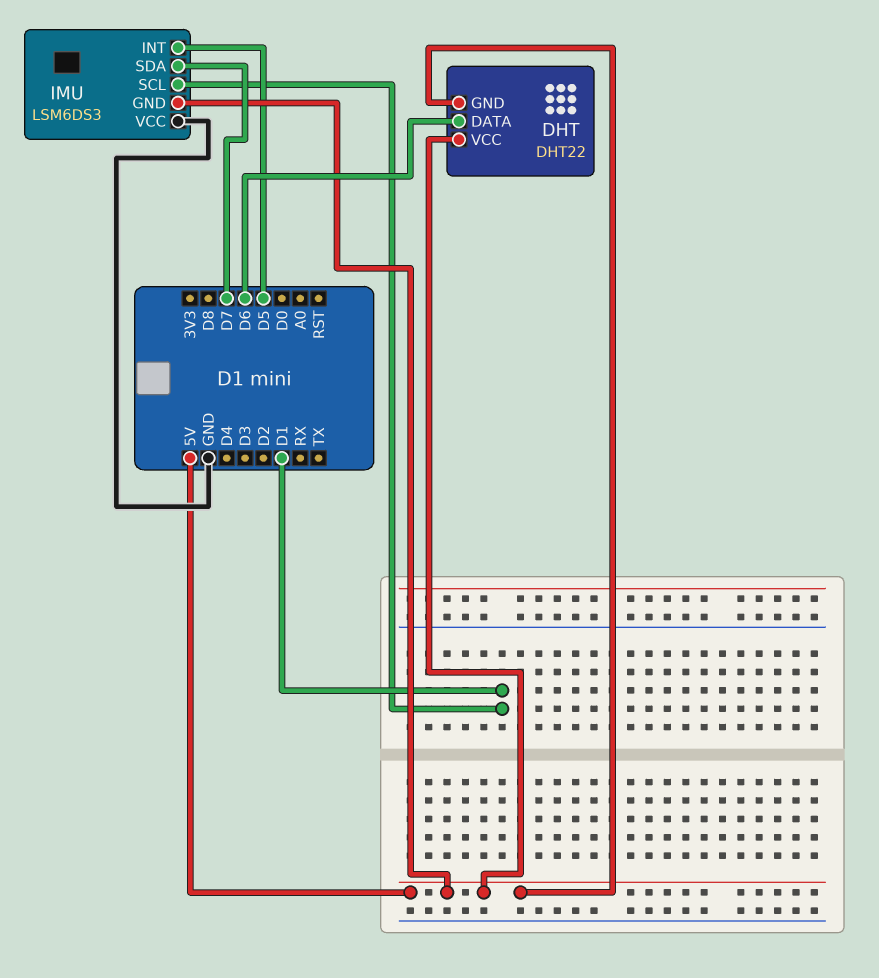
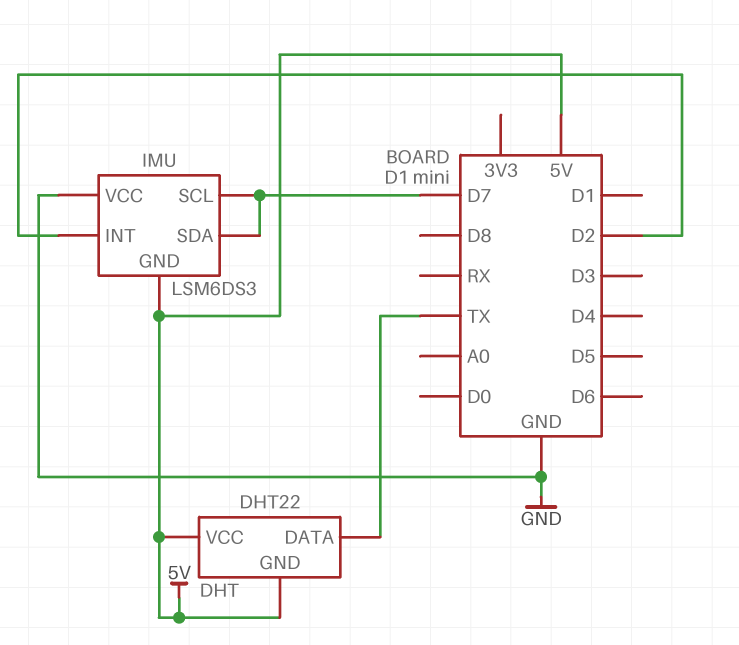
DHT pin DATA: D6 -> TX
IMU pin INT: D5 -> D2
IMU pin SCL: D1 -> D7

